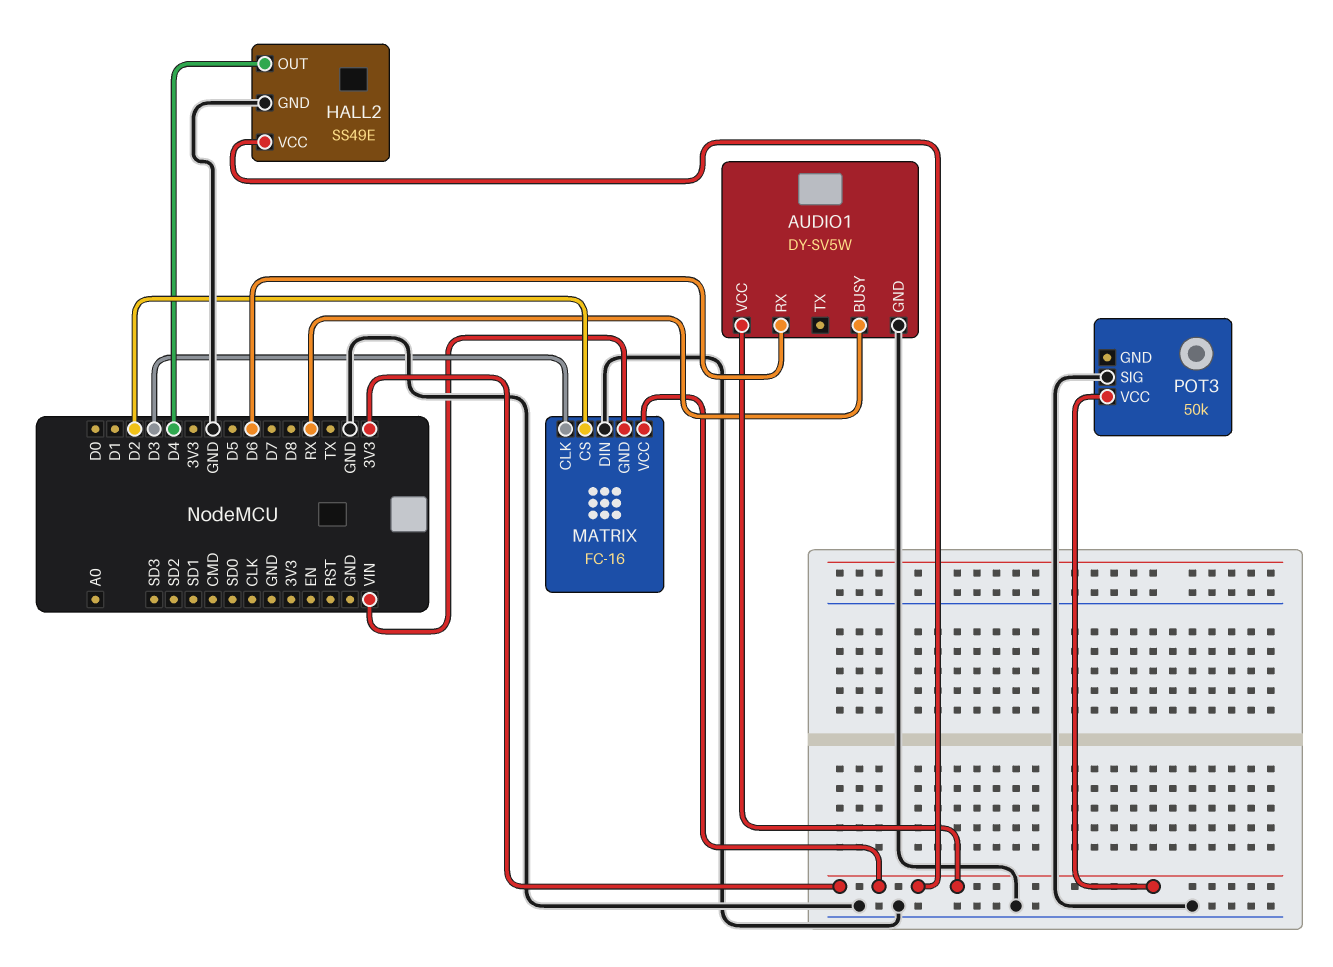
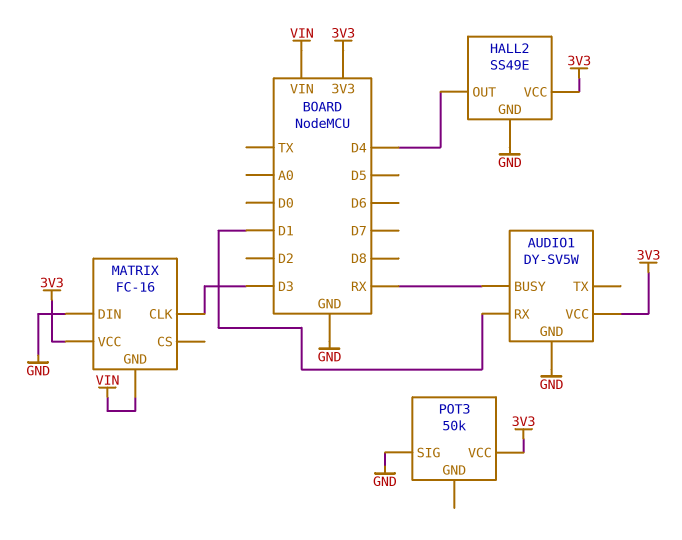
AUDIO1 pin RX: D6 -> D1
MATRIX pin CS: D2 -> none

